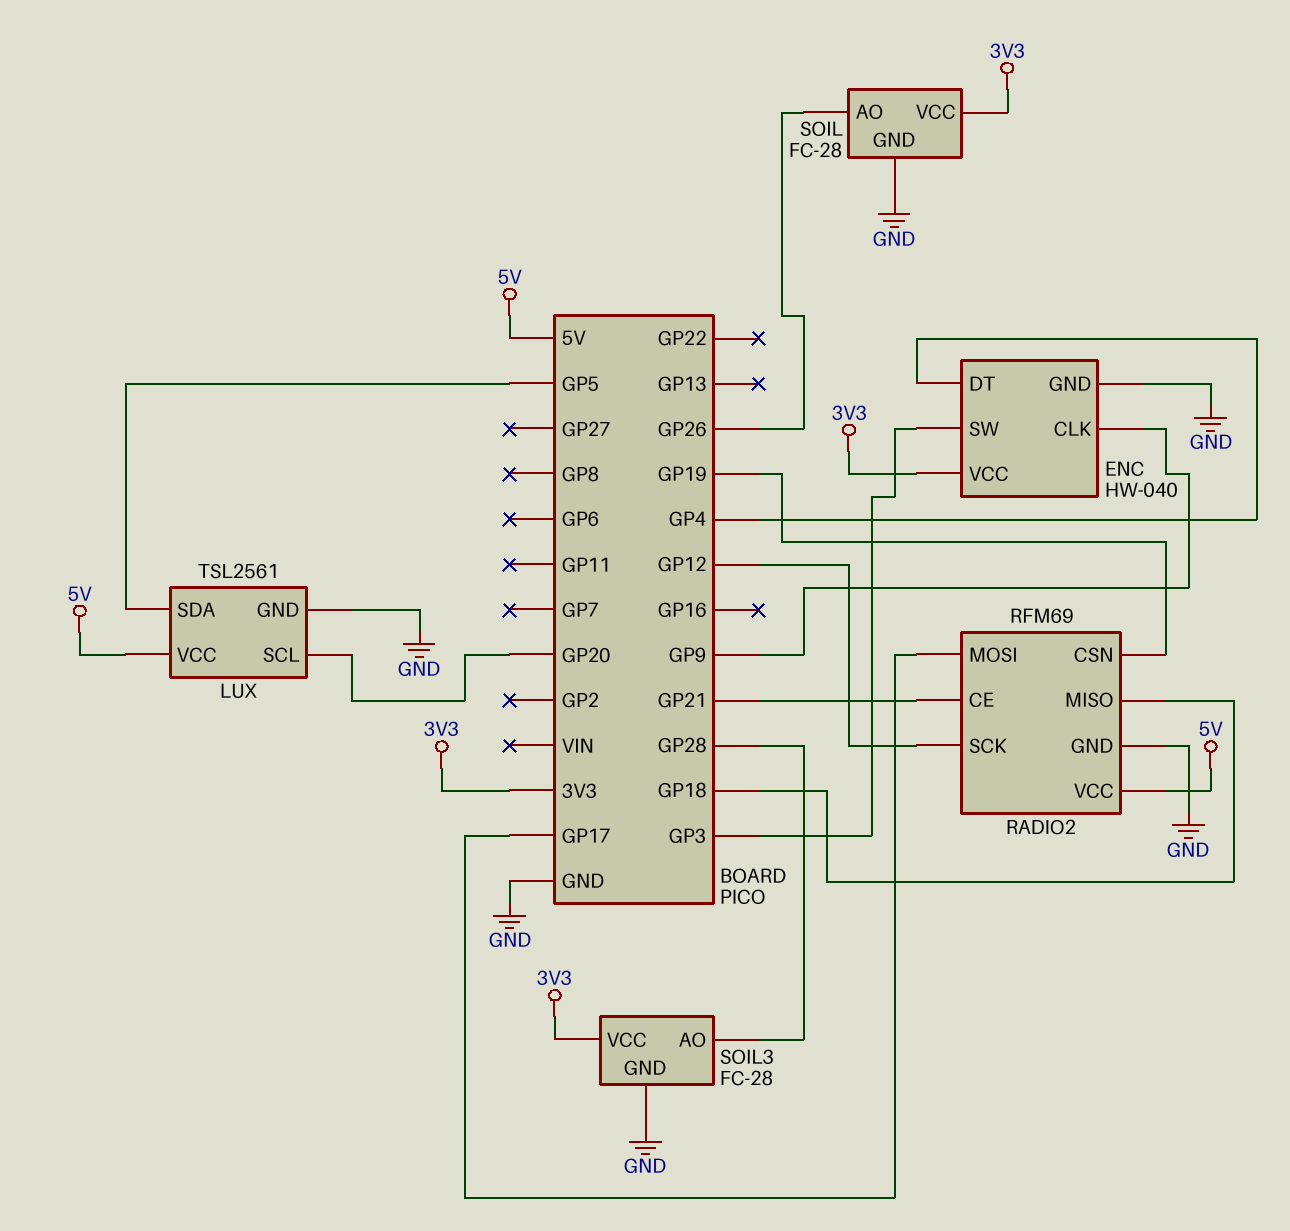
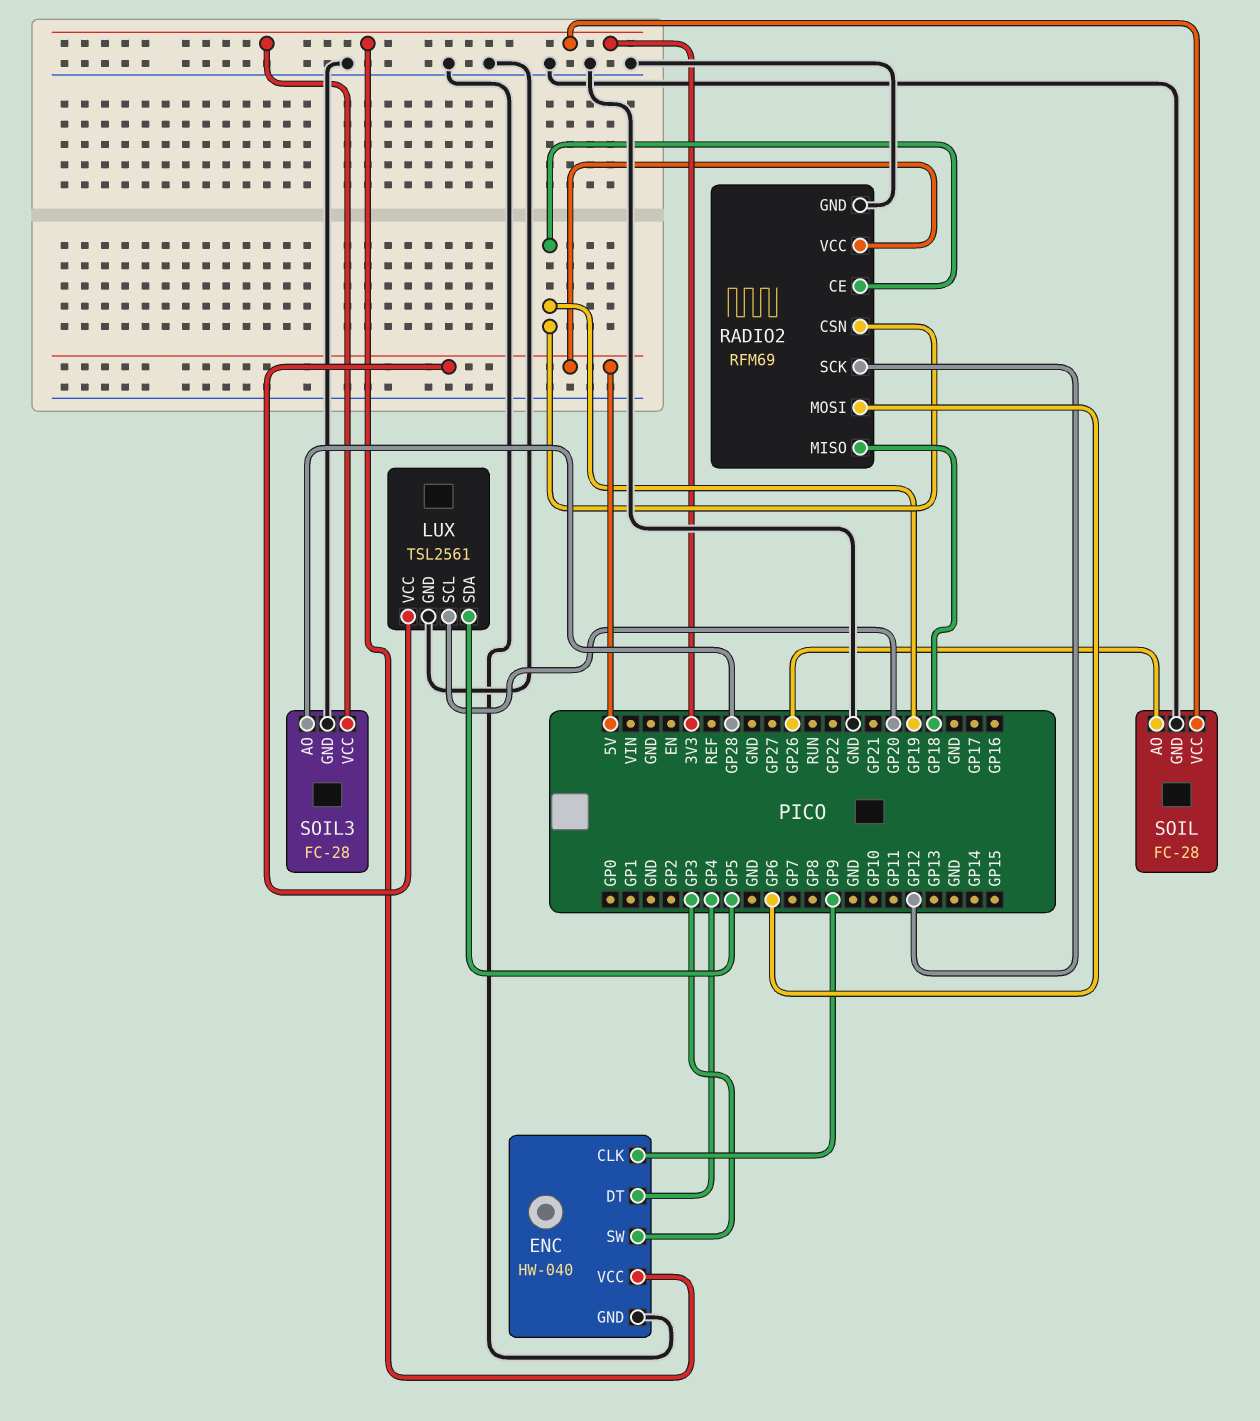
RADIO2 pin CE: GP21 -> GP19
RADIO2 pin MOSI: GP17 -> GP6

